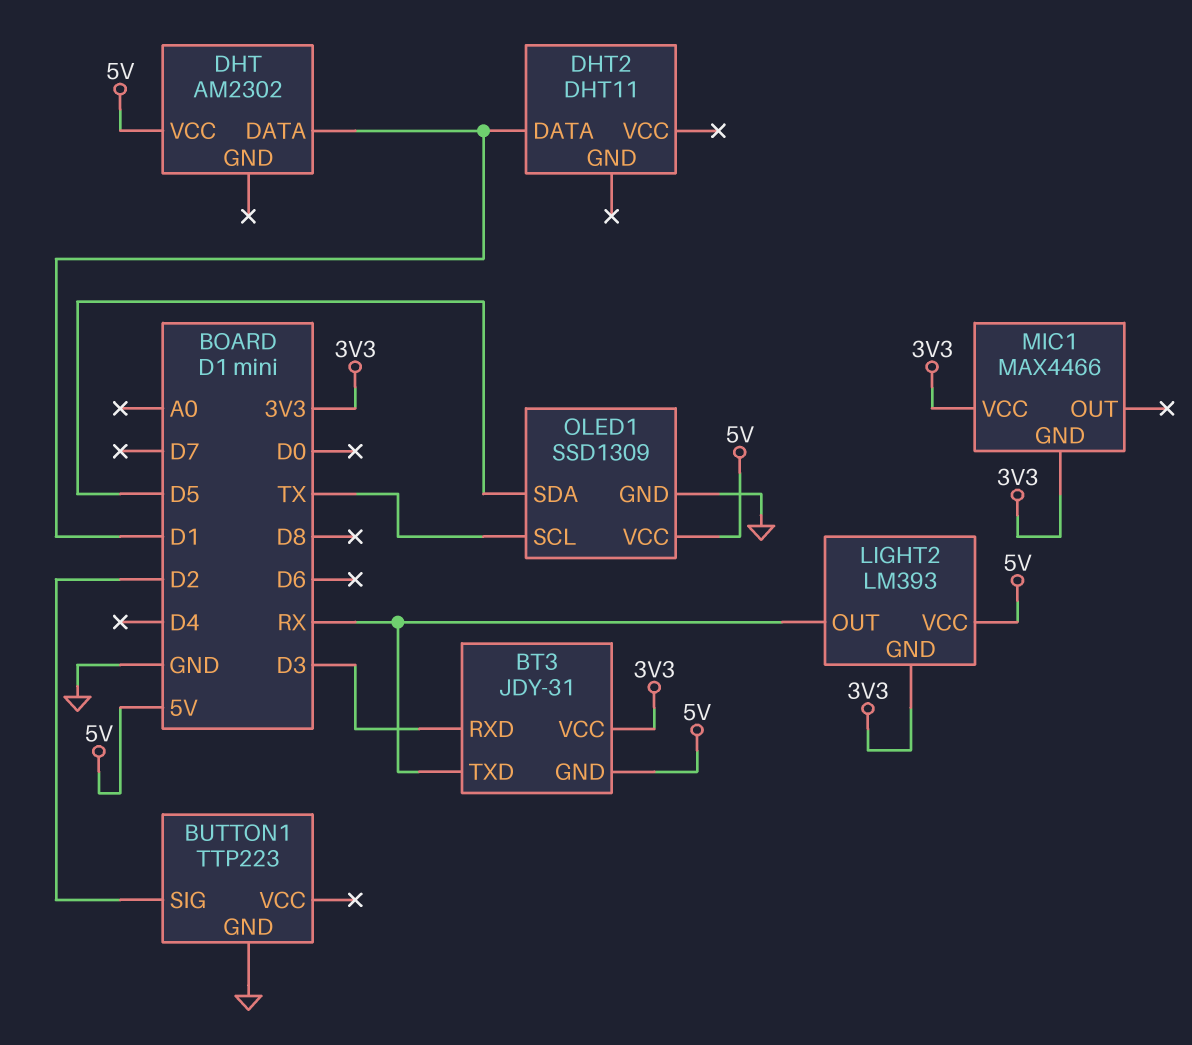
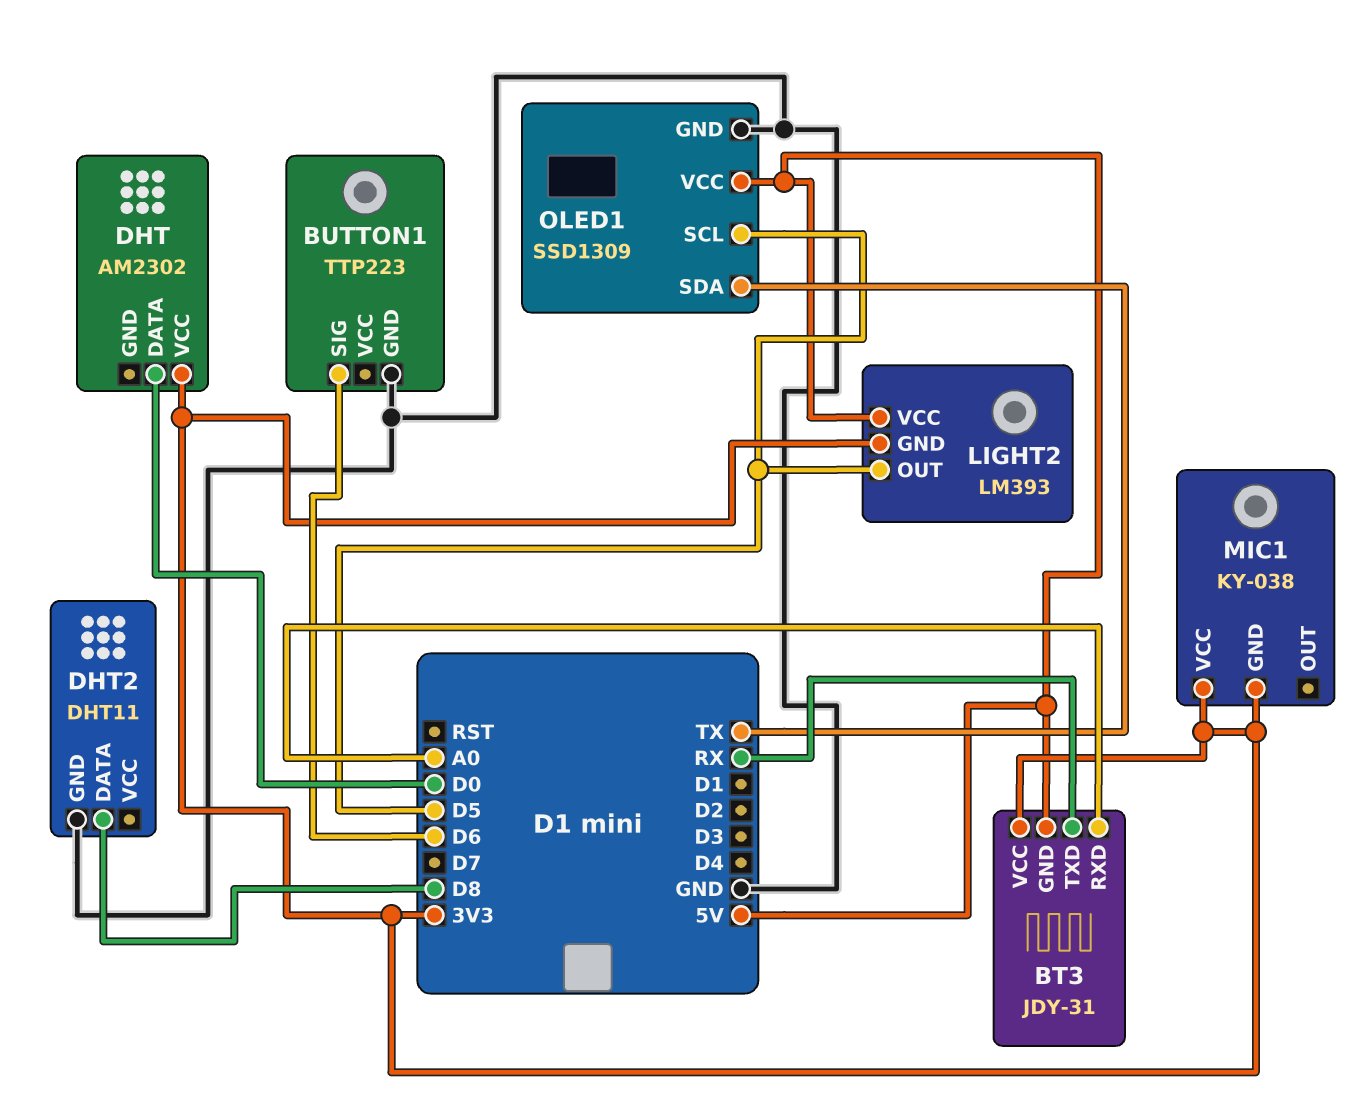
BT3 pin RXD: D3 -> A0
BUTTON1 pin SIG: D2 -> D6
DHT pin DATA: D1 -> D0
DHT pin VCC: 5V -> 3V3
DHT2 pin DATA: D1 -> D8
DHT2 pin GND: none -> GND
LIGHT2 pin OUT: RX -> D5
MIC1: MAX4466 -> KY-038
OLED1 pin SCL: TX -> D5
OLED1 pin SDA: D5 -> TX

